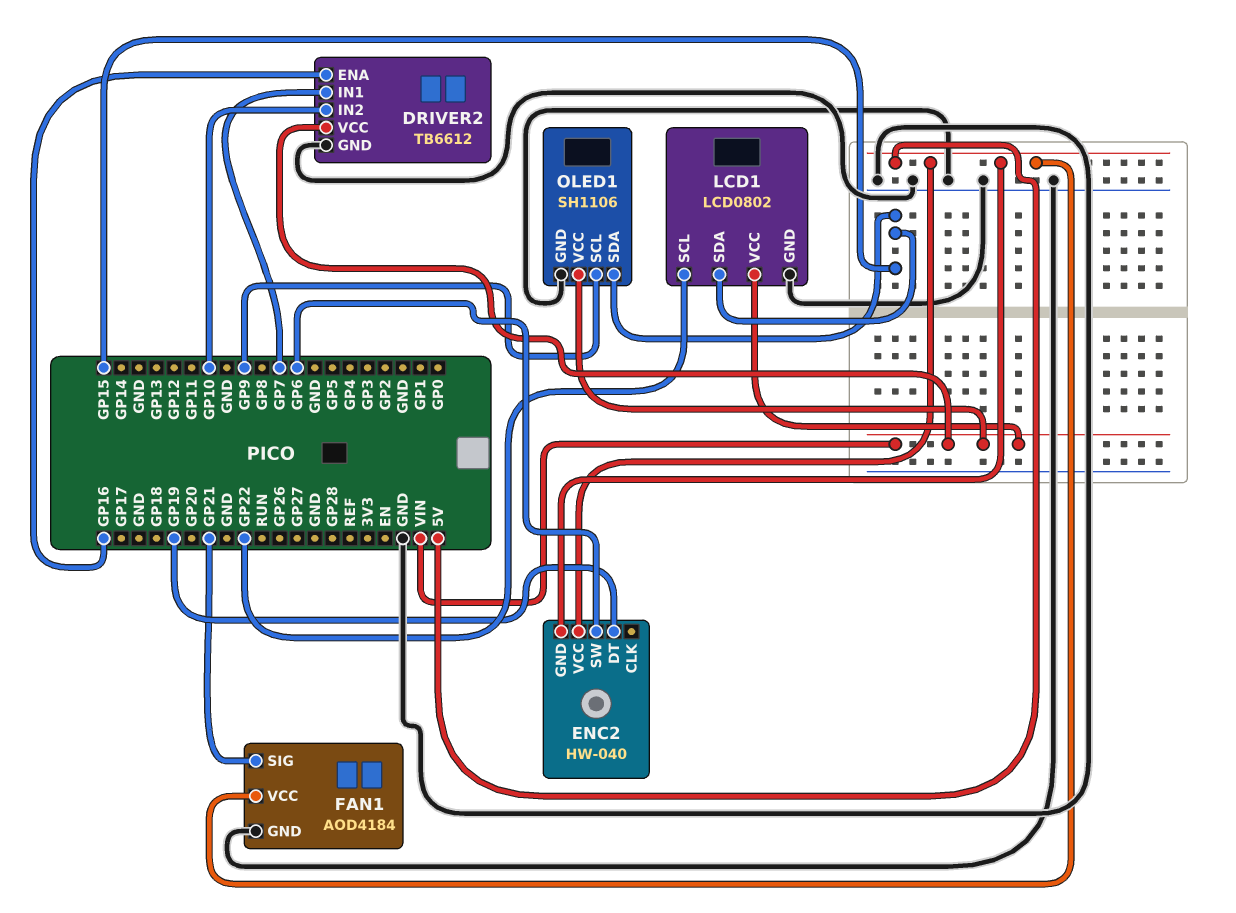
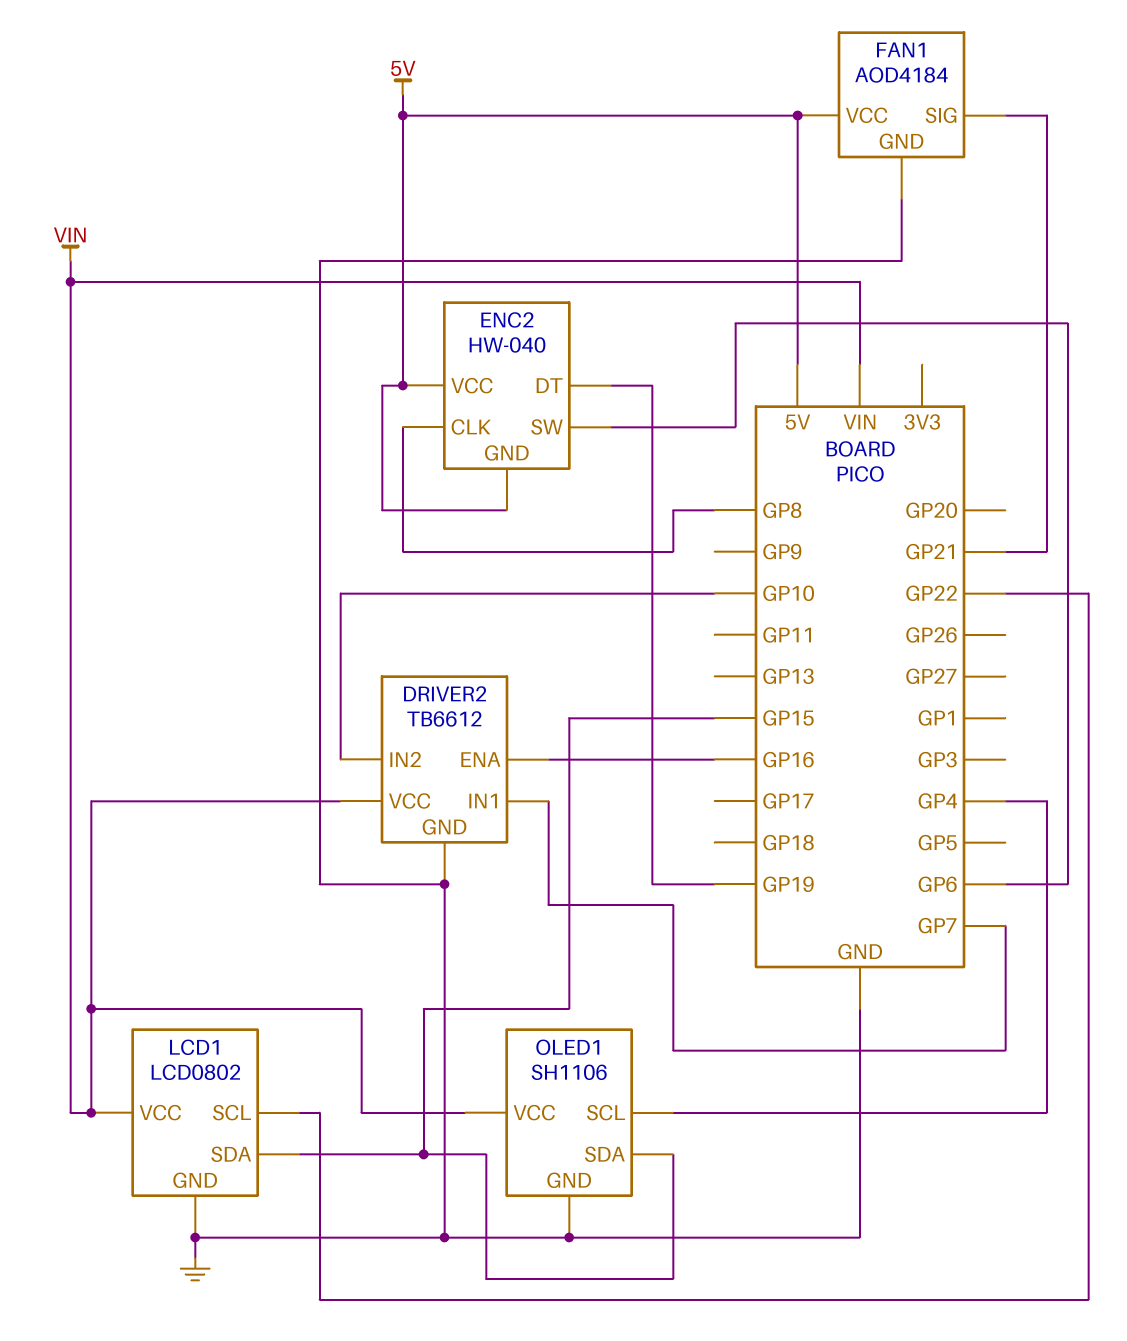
ENC2 pin CLK: none -> GP8
OLED1 pin SCL: GP9 -> GP4

